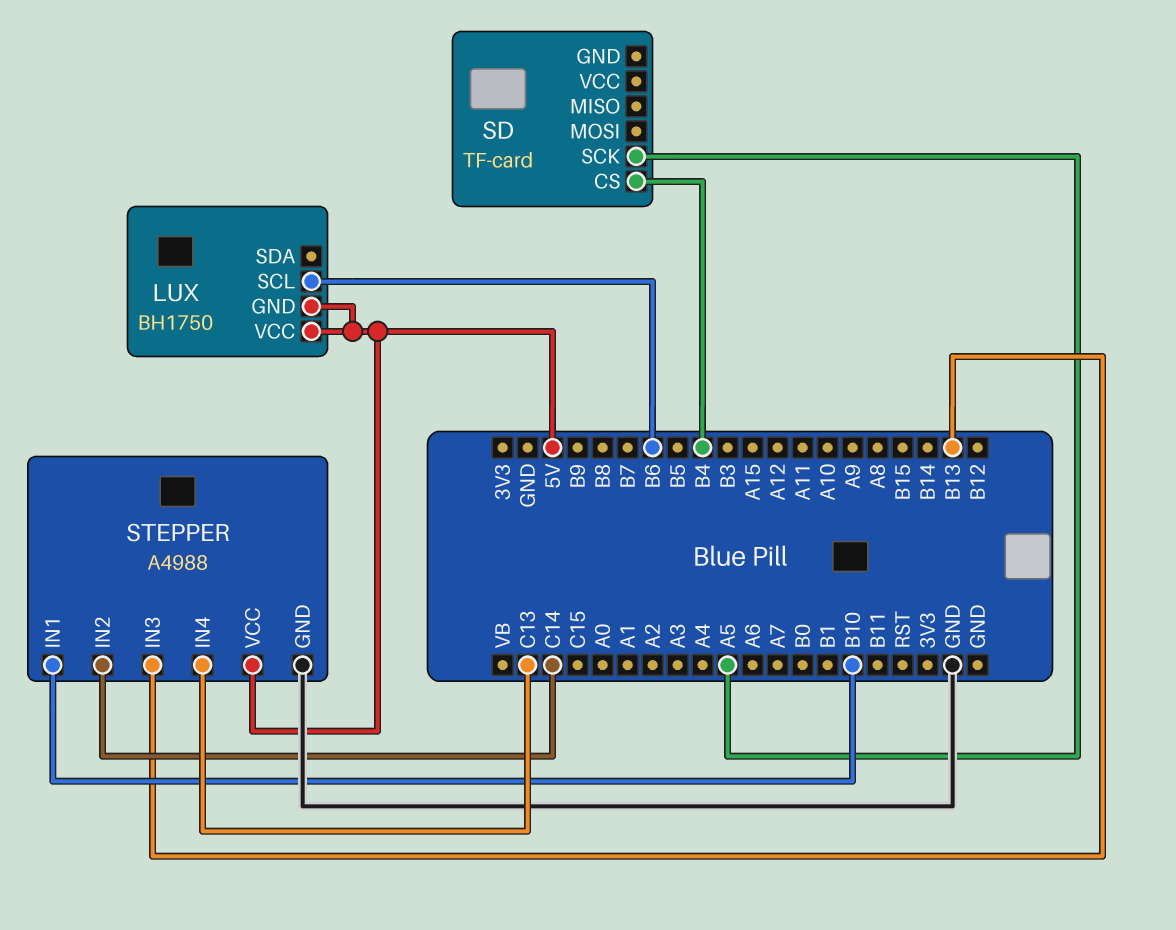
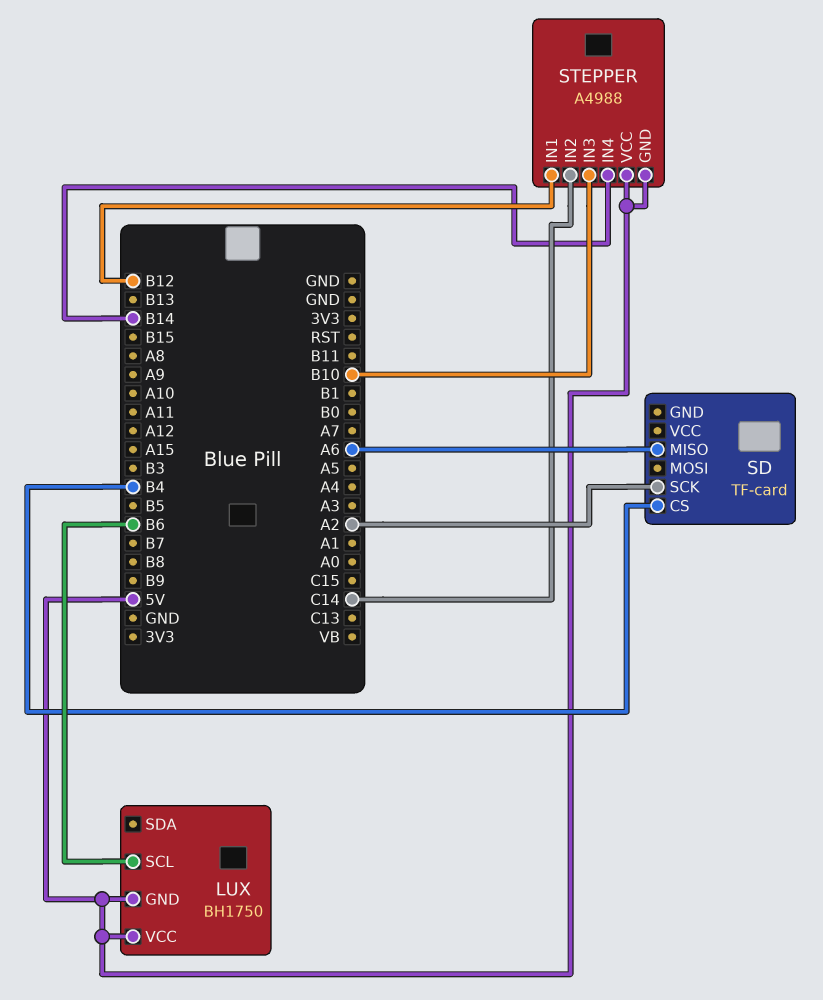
SD pin MISO: none -> A6
SD pin SCK: A5 -> A2
STEPPER pin GND: GND -> 5V
STEPPER pin IN1: B10 -> B12
STEPPER pin IN3: B13 -> B10
STEPPER pin IN4: C13 -> B14

